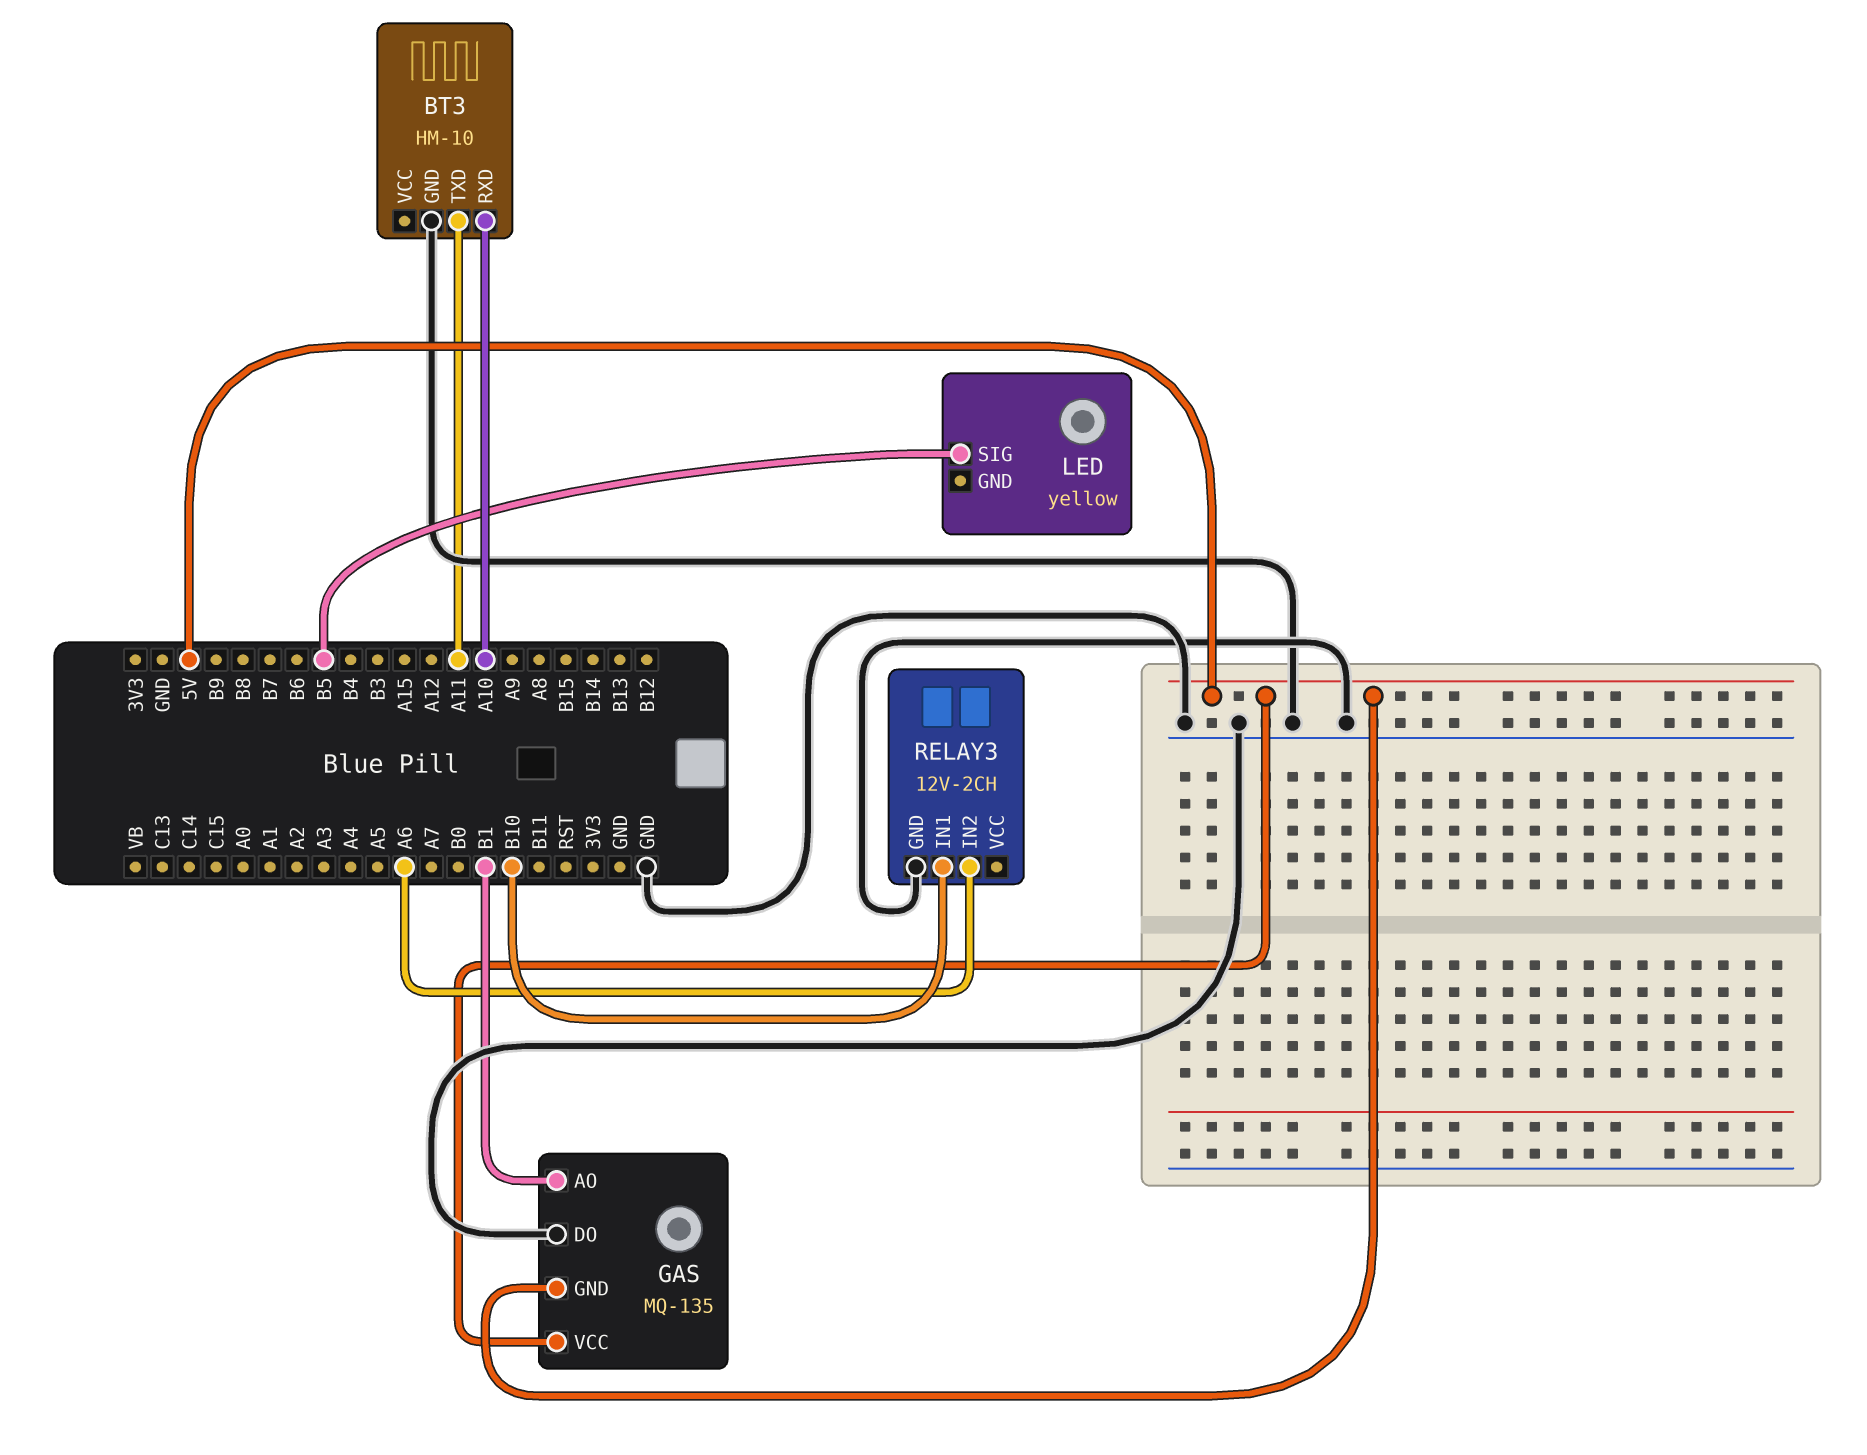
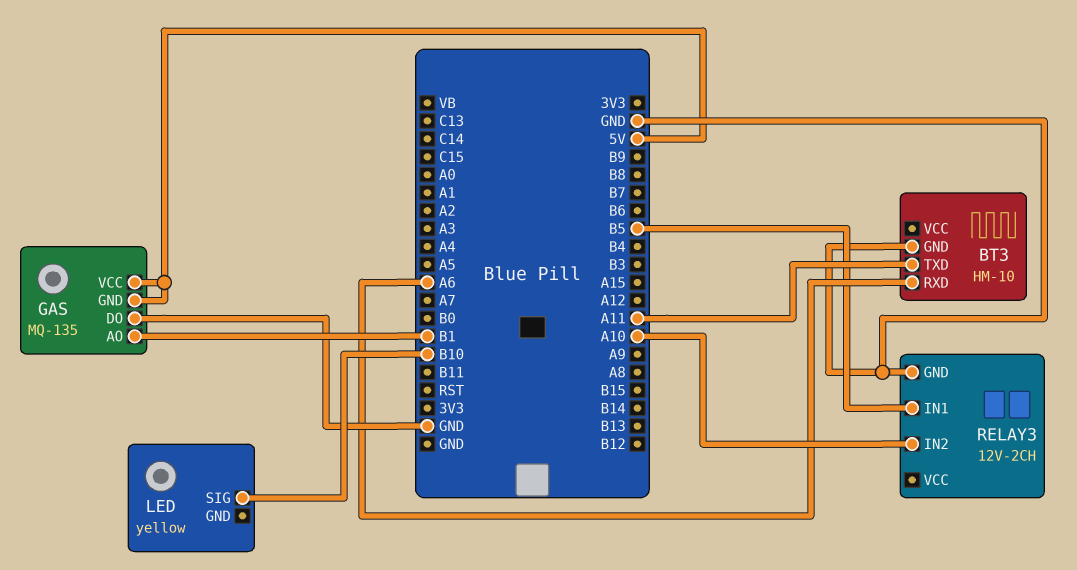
BT3 pin RXD: A10 -> A6
LED pin SIG: B5 -> B10
RELAY3 pin IN1: B10 -> B5
RELAY3 pin IN2: A6 -> A10

